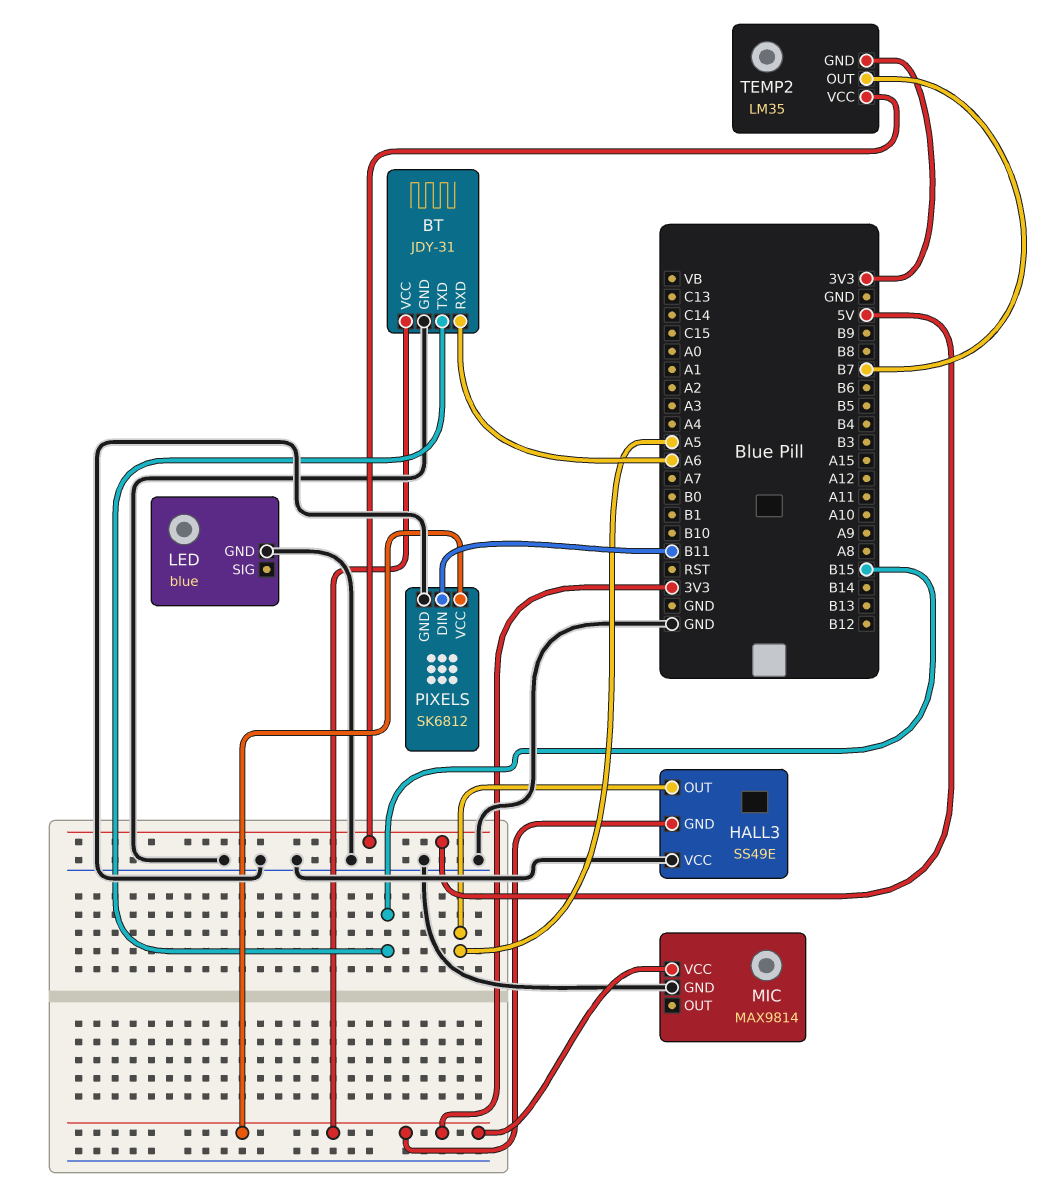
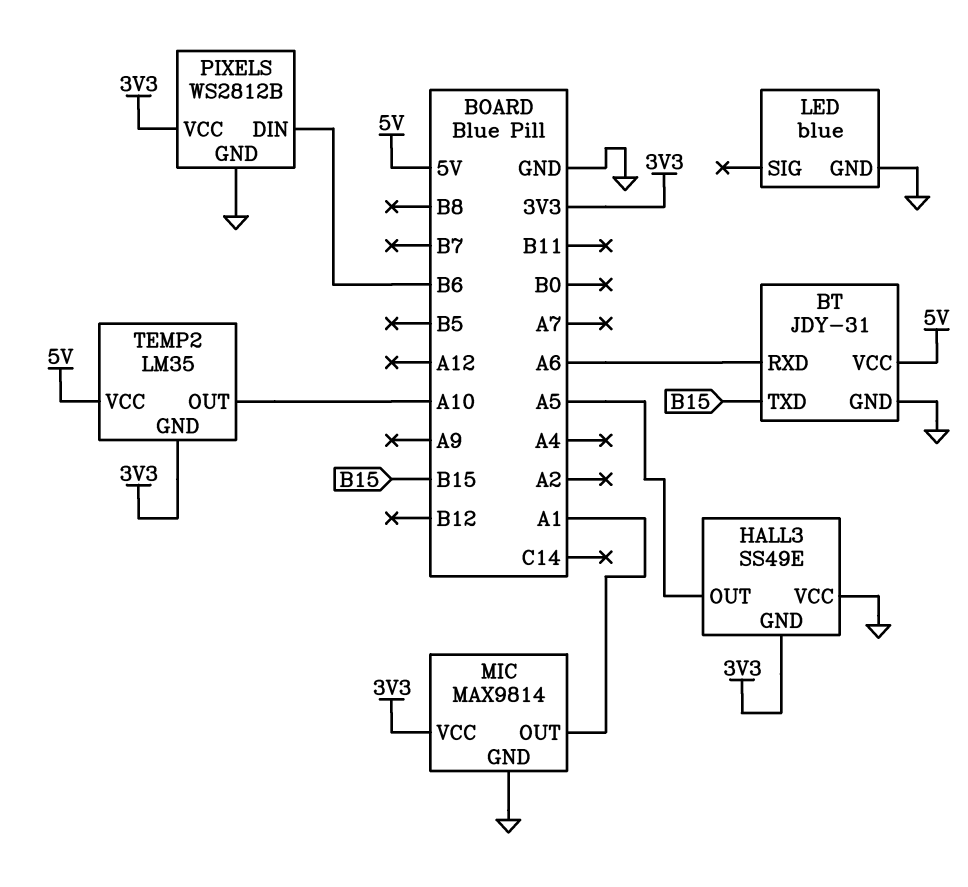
BT pin VCC: 3V3 -> 5V
MIC pin OUT: none -> A1
PIXELS: SK6812 -> WS2812B
PIXELS pin DIN: B11 -> B6
TEMP2 pin OUT: B7 -> A10

